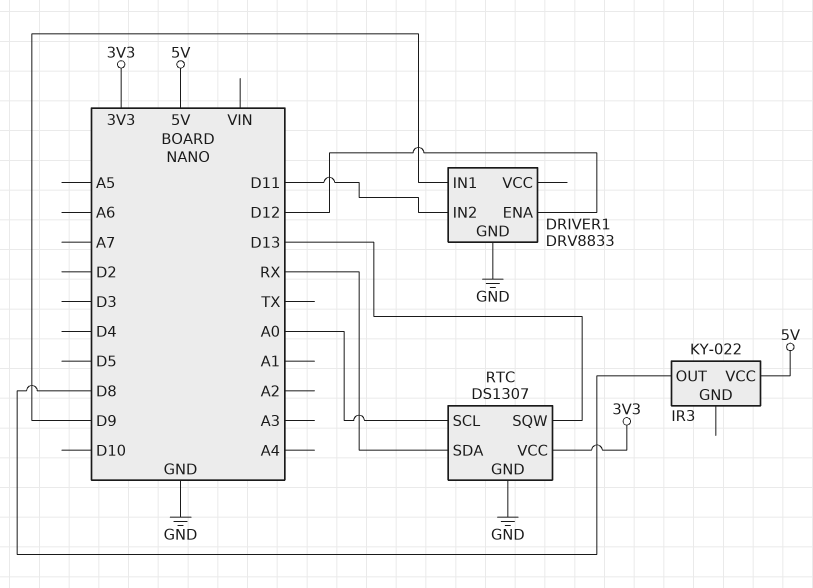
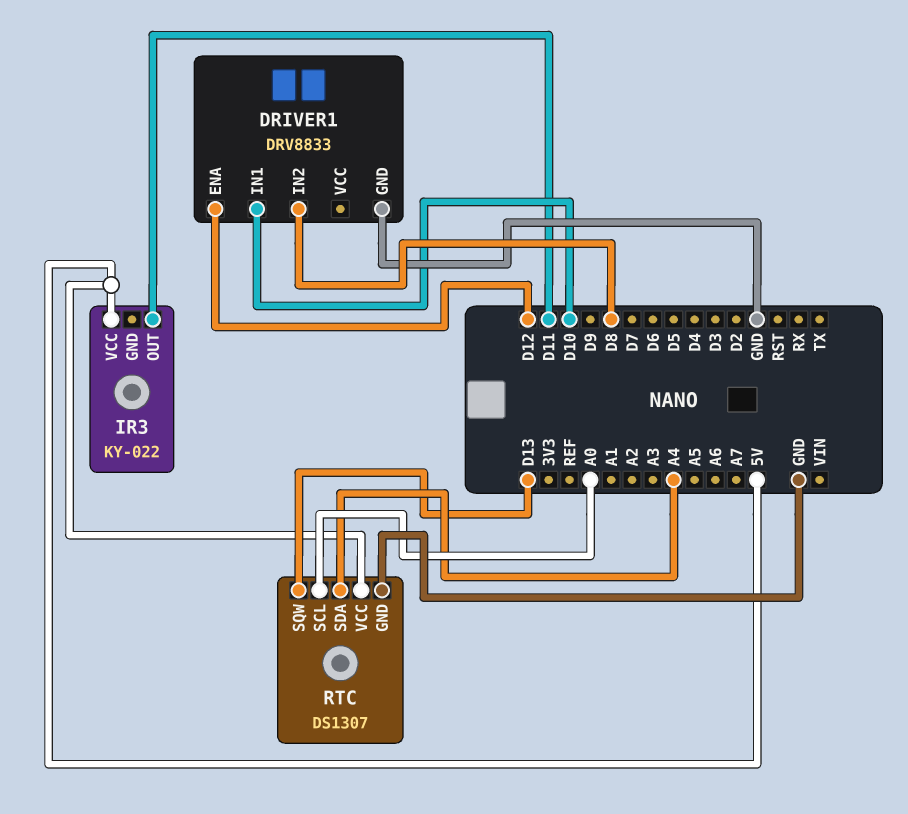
DRIVER1 pin IN1: D9 -> D10
DRIVER1 pin IN2: D11 -> D8
IR3 pin OUT: D8 -> D11
RTC pin SDA: RX -> A4
RTC pin VCC: 3V3 -> 5V

